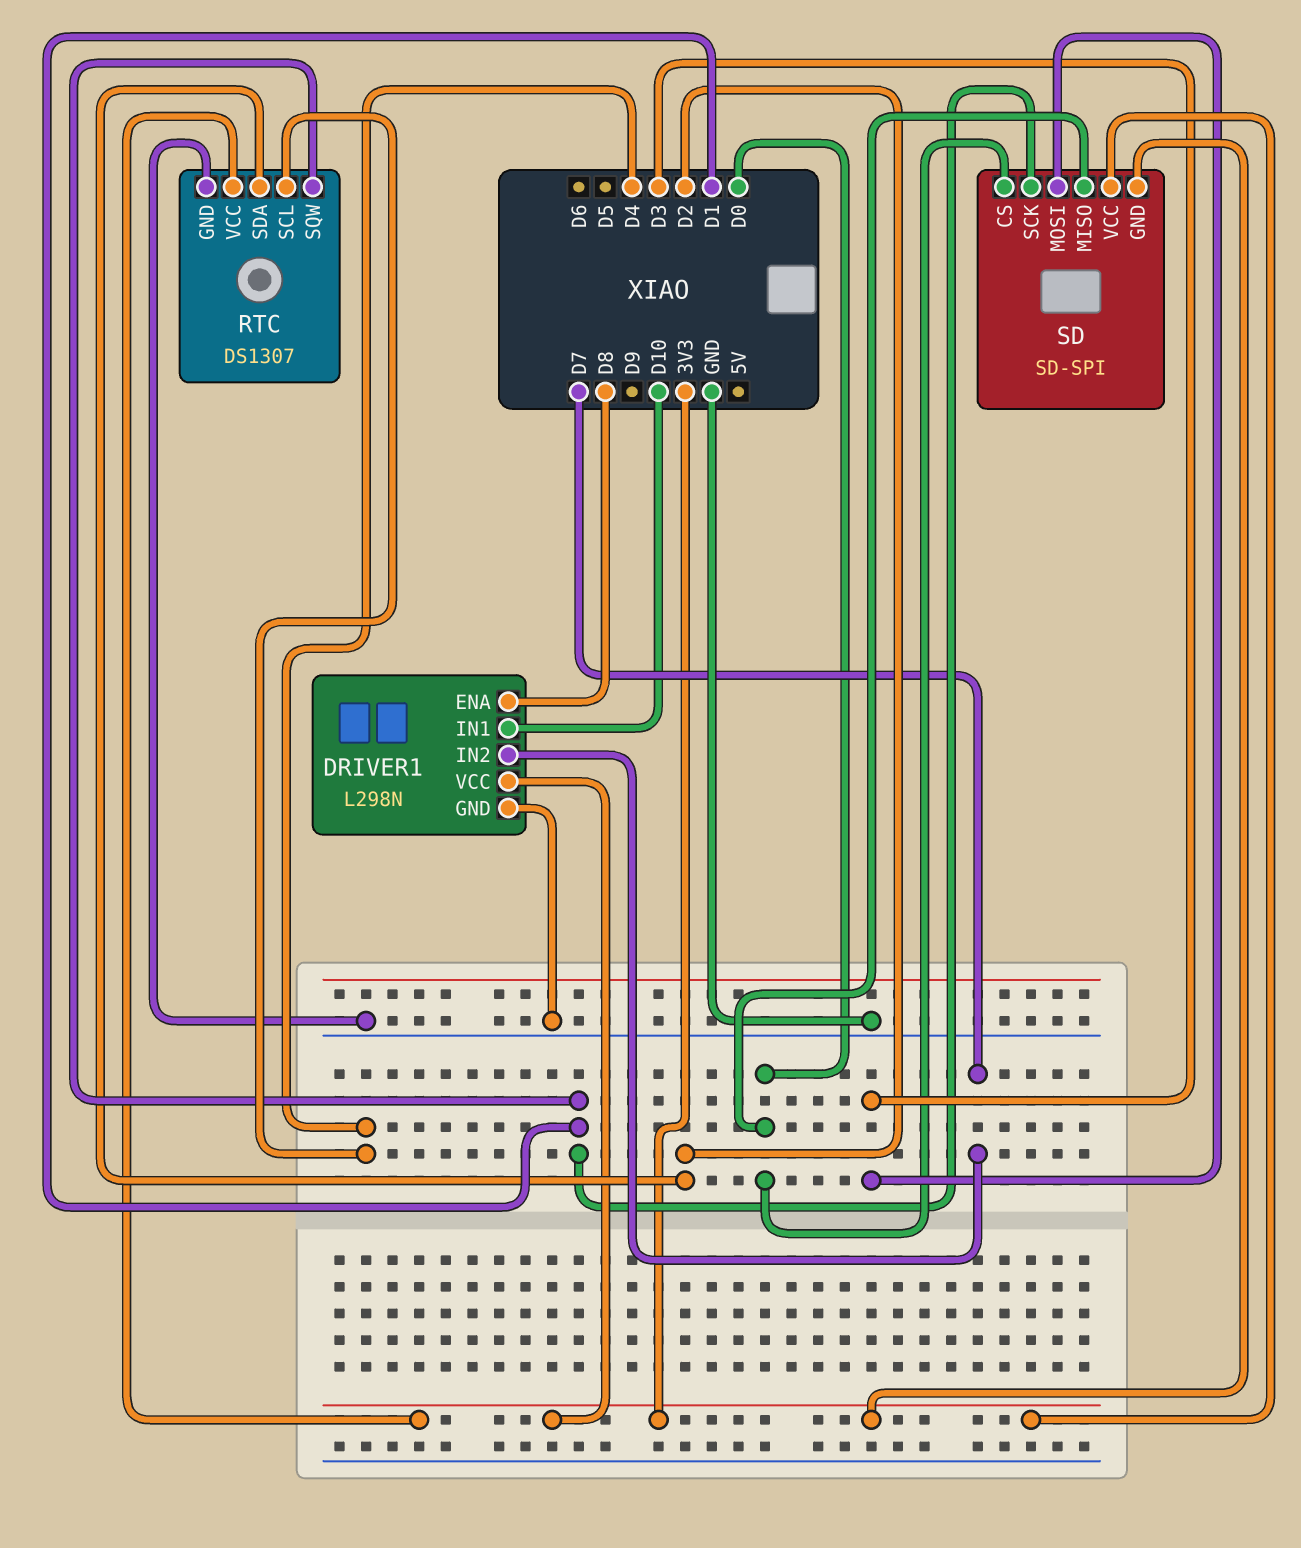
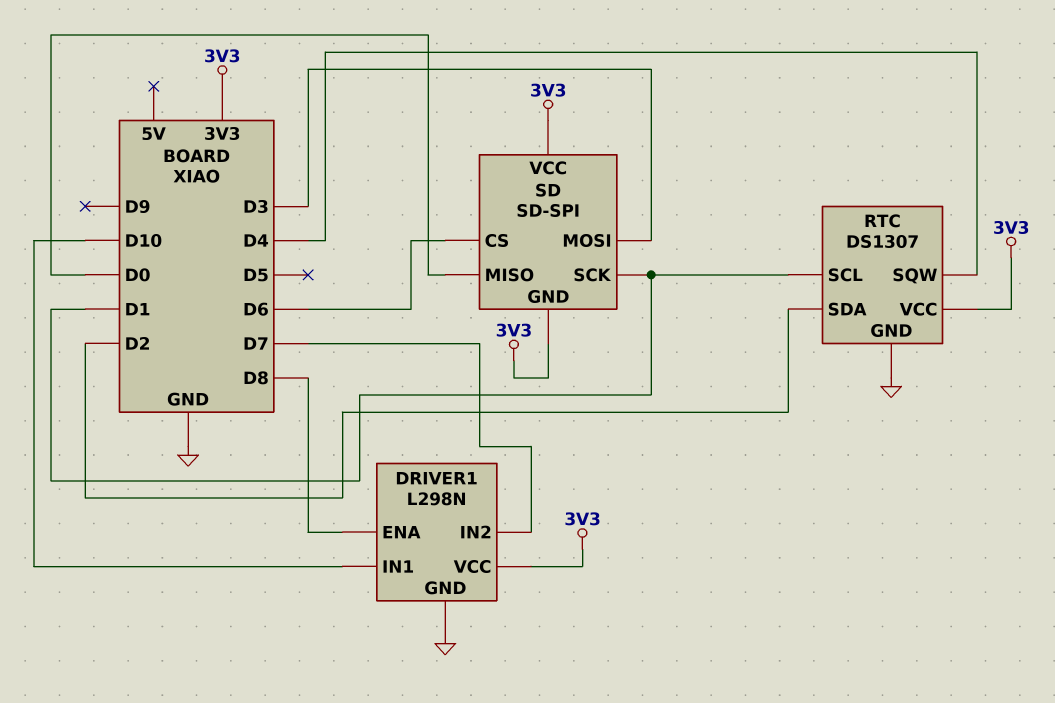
RTC pin SCL: D4 -> D1
RTC pin SQW: D1 -> D4
SD pin CS: D0 -> D6

